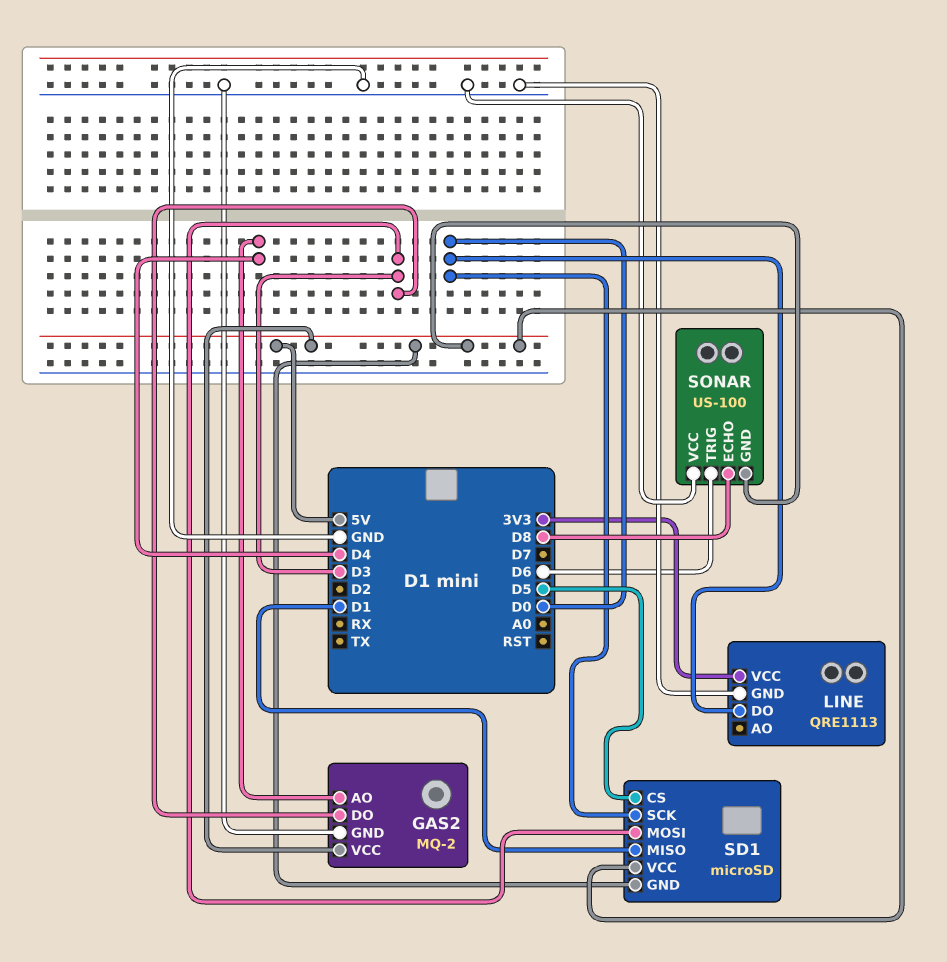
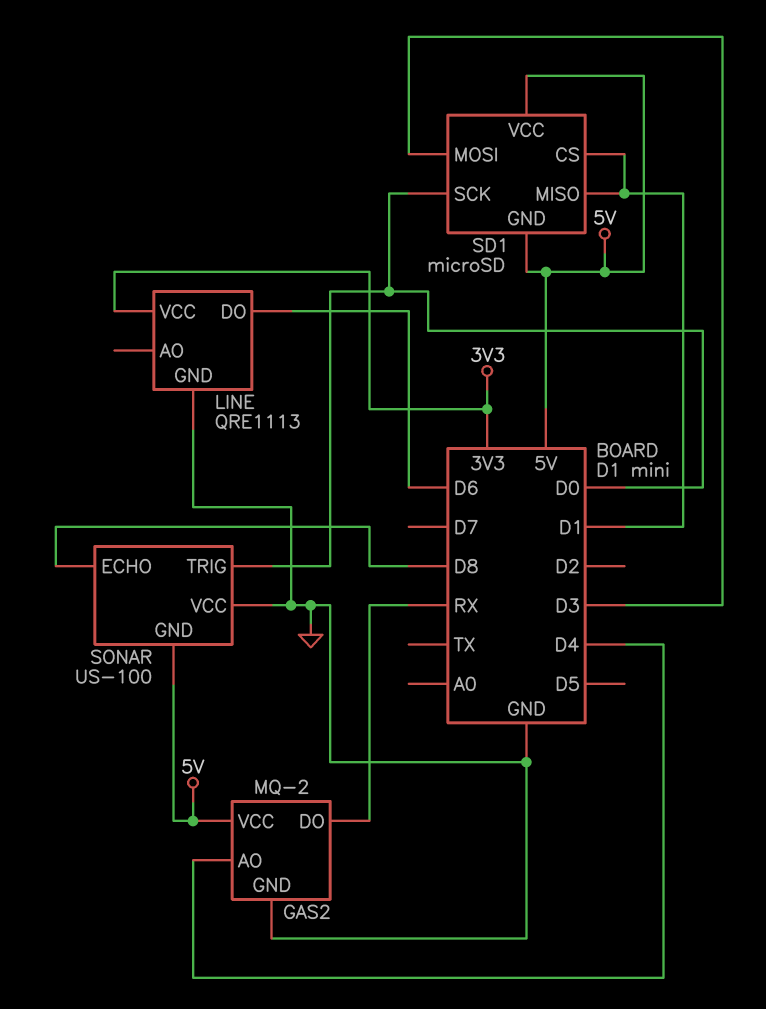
GAS2 pin DO: D3 -> RX
LINE pin DO: D0 -> D6
SD1 pin CS: D5 -> D1
SONAR pin TRIG: D6 -> D0

